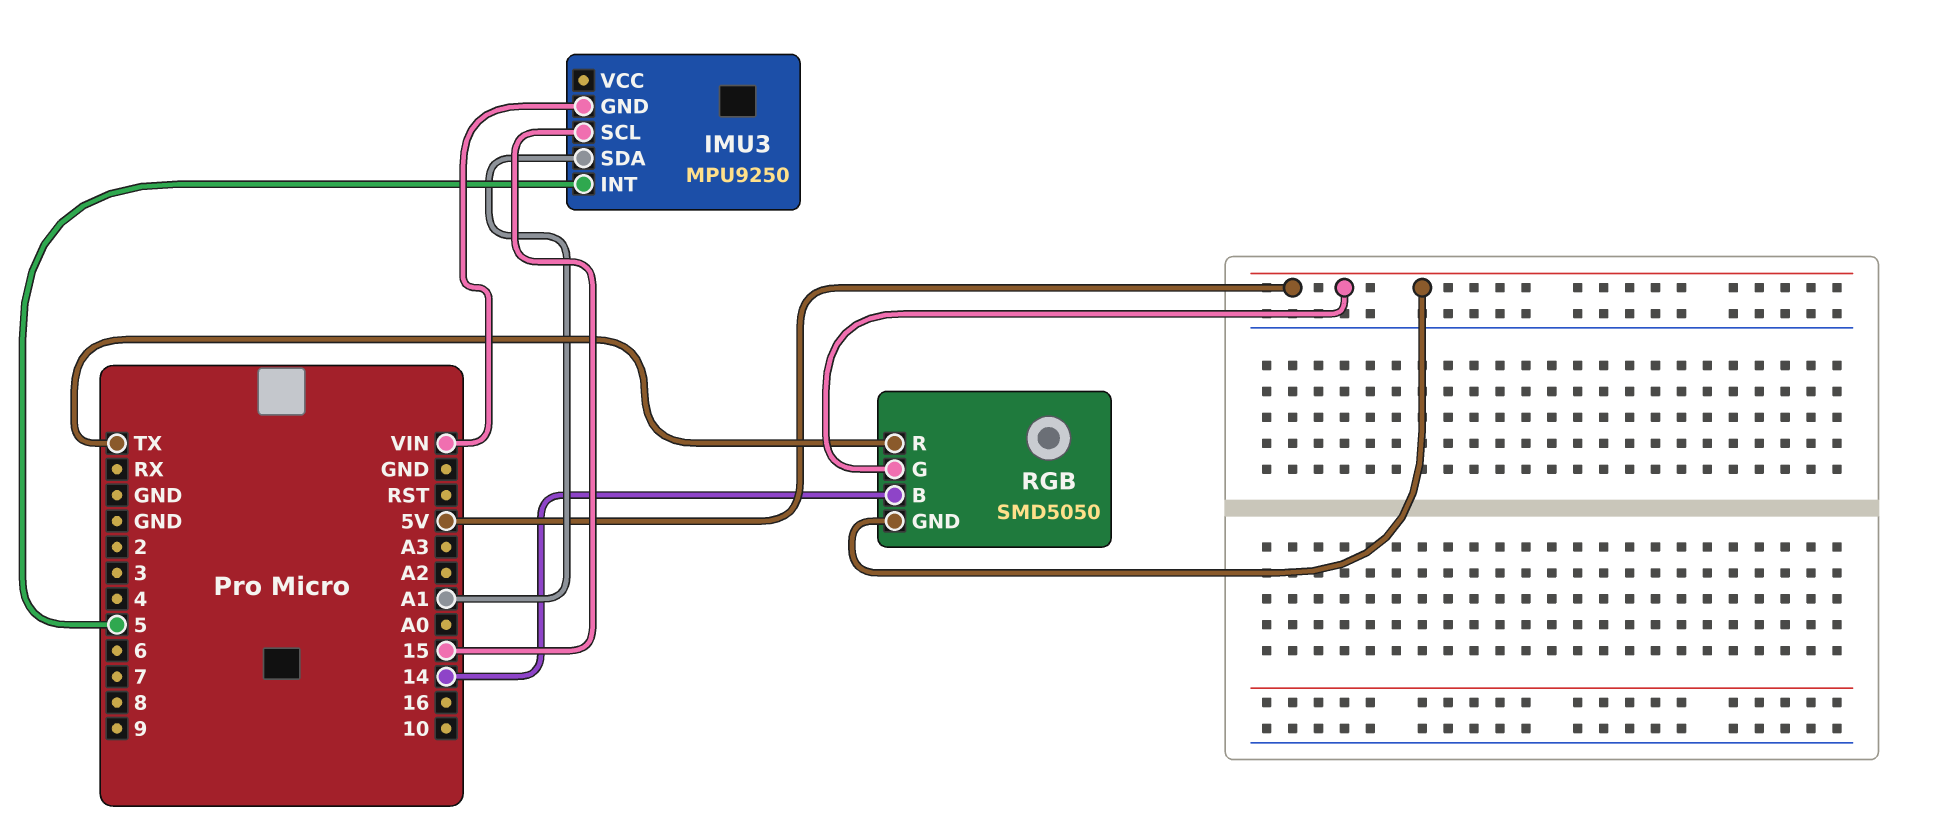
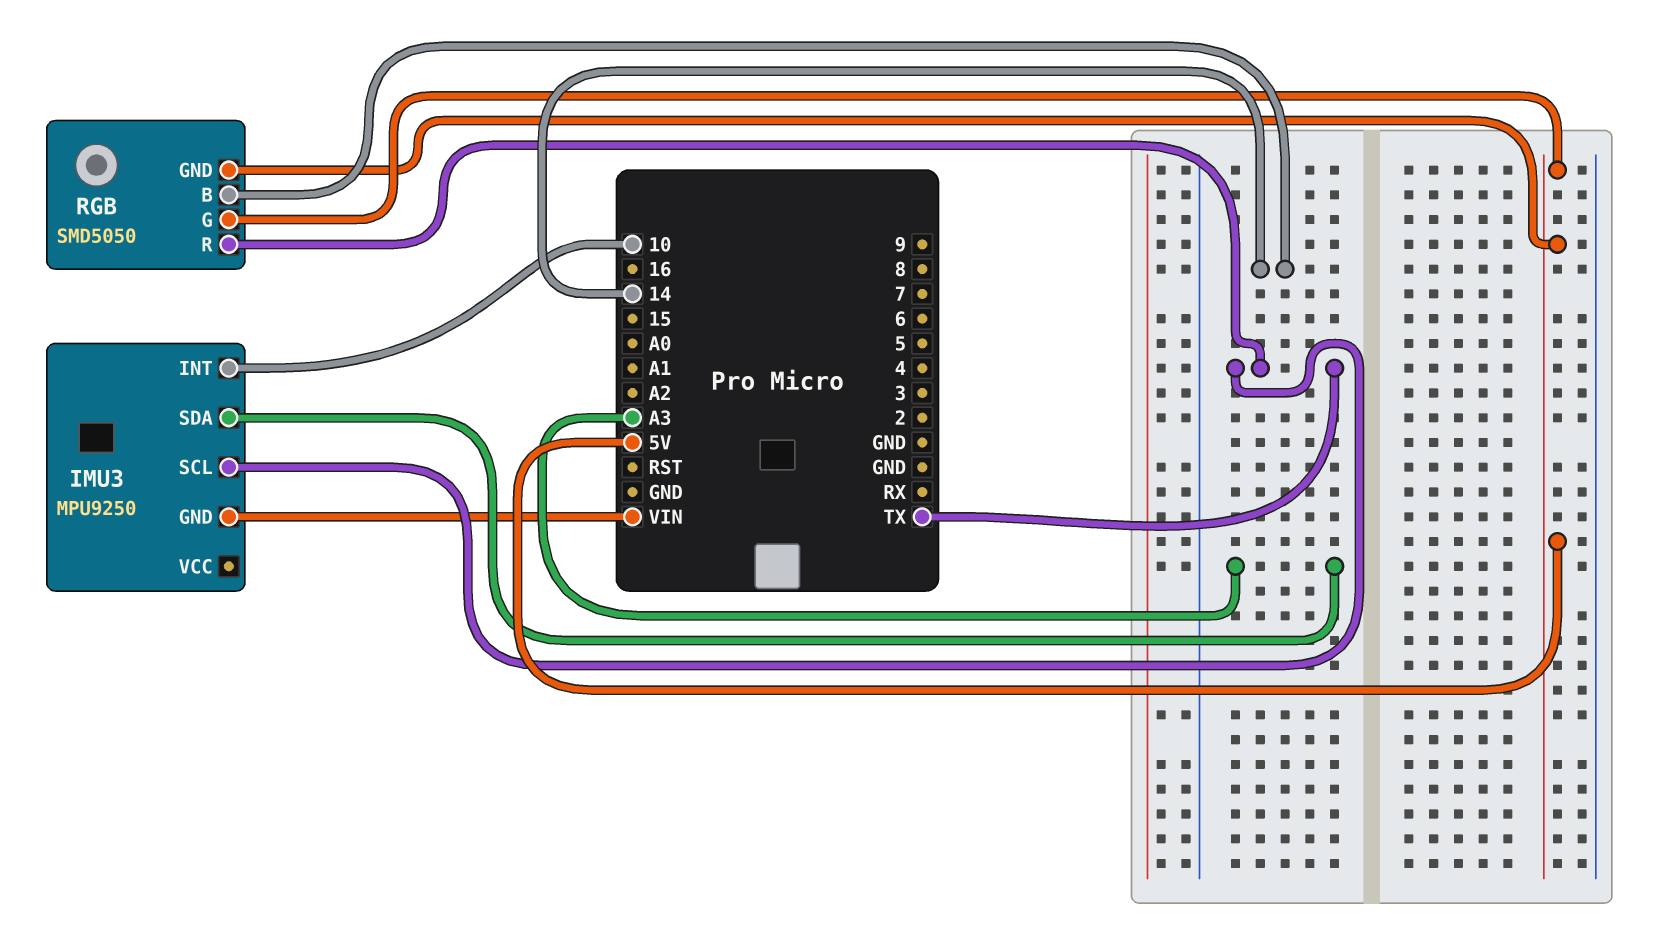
IMU3 pin INT: 5 -> 10
IMU3 pin SCL: 15 -> TX
IMU3 pin SDA: A1 -> A3

